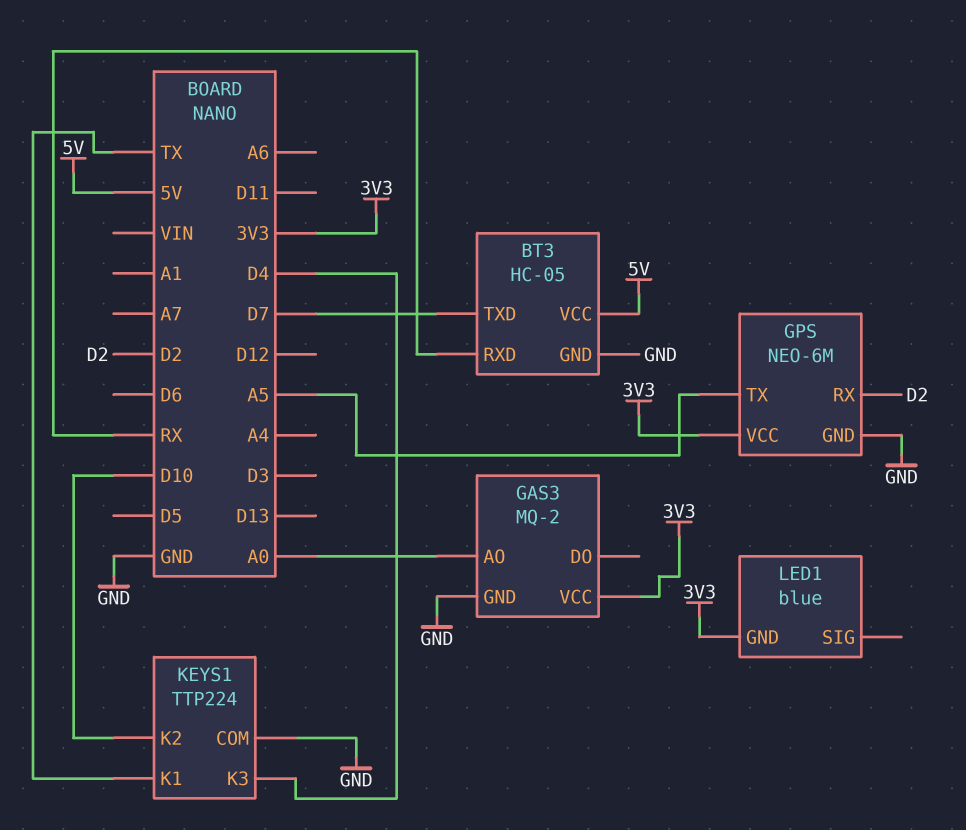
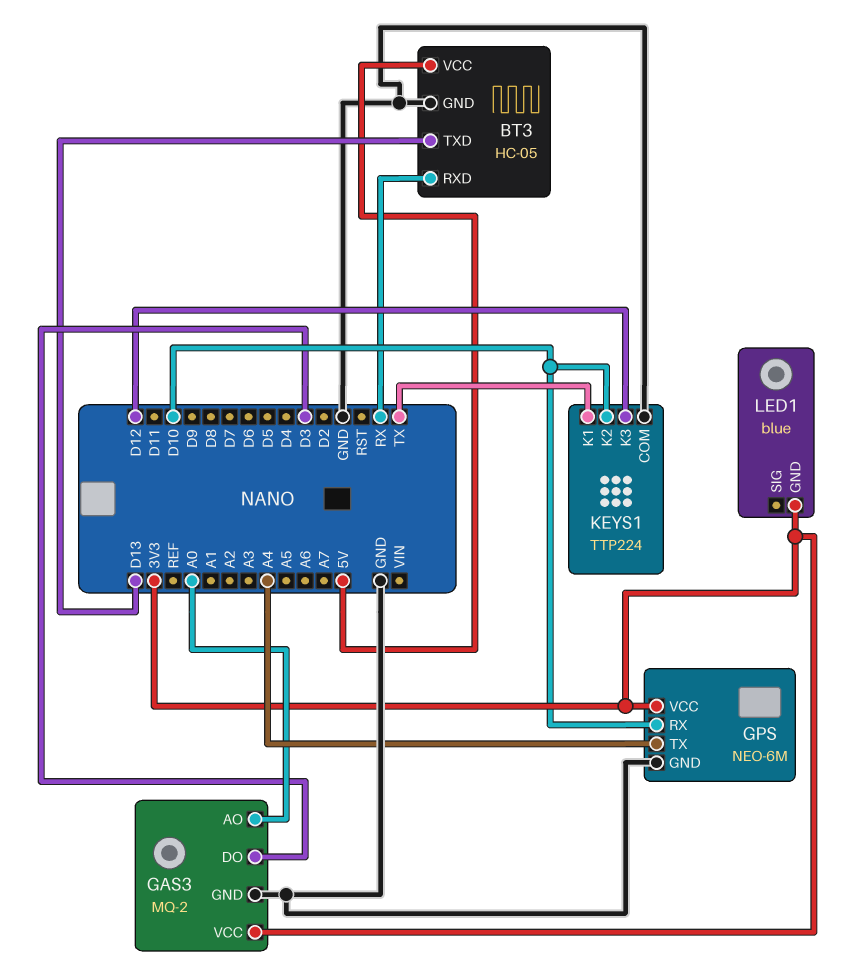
BT3 pin TXD: D7 -> D13
GAS3 pin DO: none -> D3
GPS pin RX: D2 -> D10
GPS pin TX: A5 -> A4
KEYS1 pin K3: D4 -> D12

